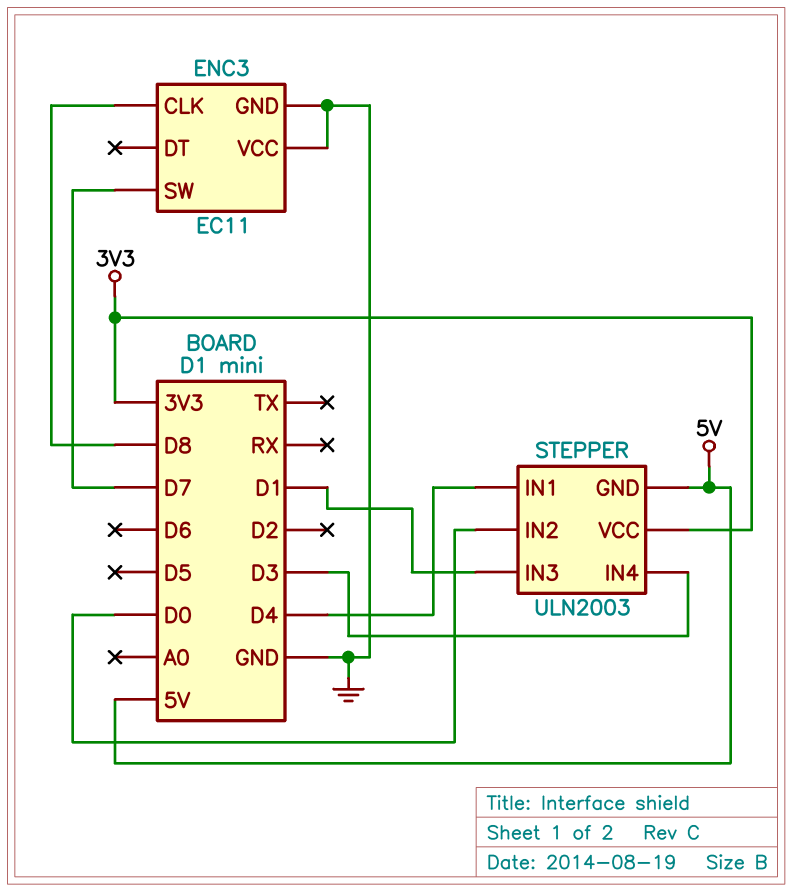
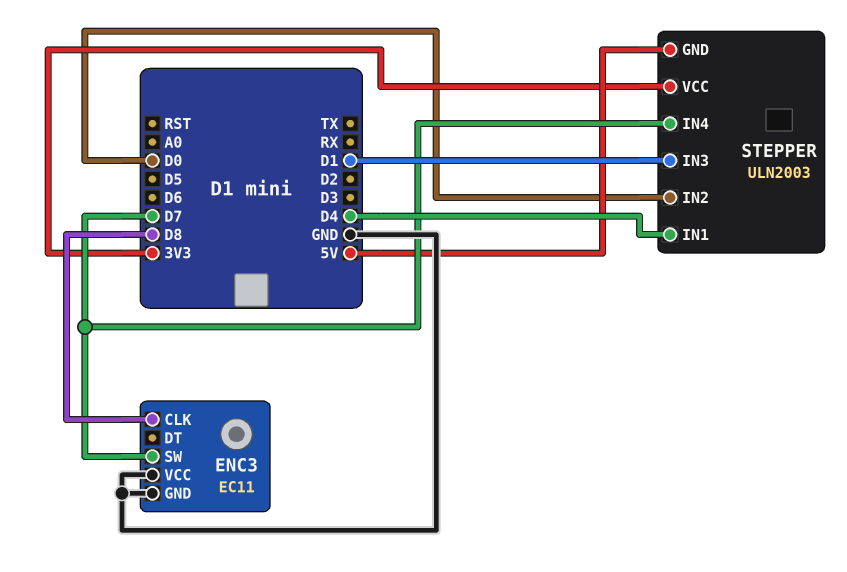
STEPPER pin IN4: D3 -> D7

